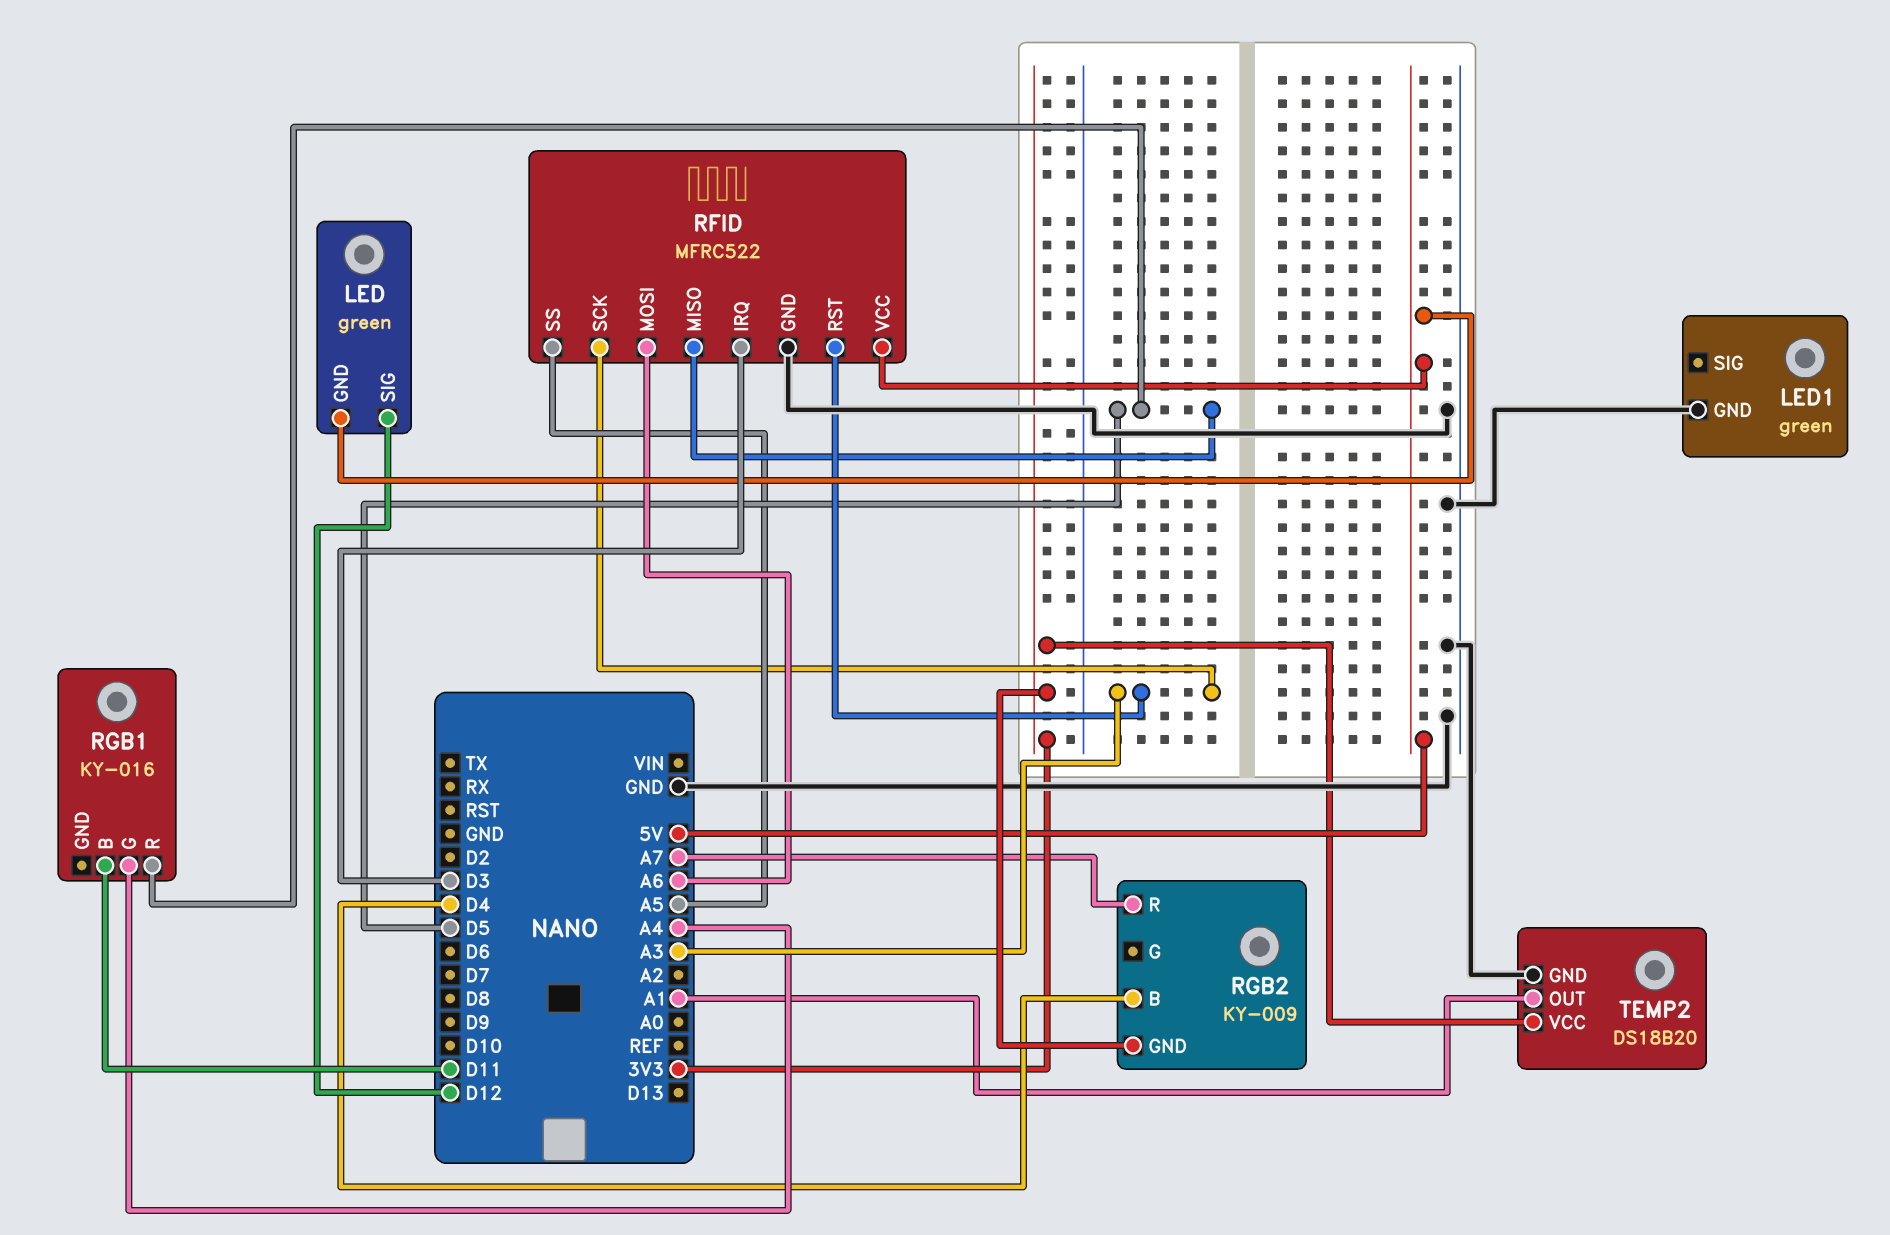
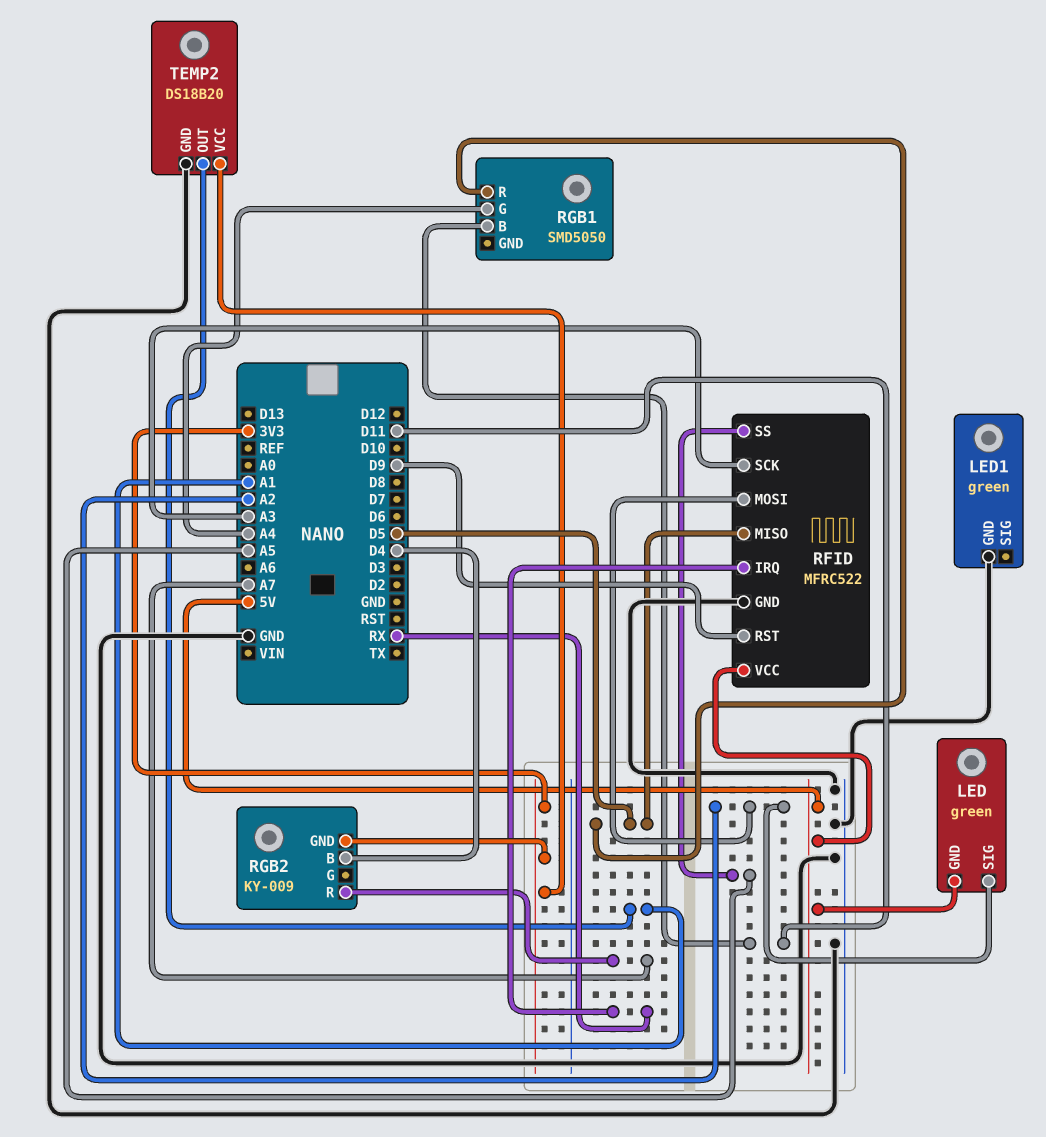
LED pin SIG: D12 -> A2
RFID pin IRQ: D3 -> RX
RFID pin MOSI: A6 -> A2
RFID pin RST: A3 -> D9
RGB1: KY-016 -> SMD5050

